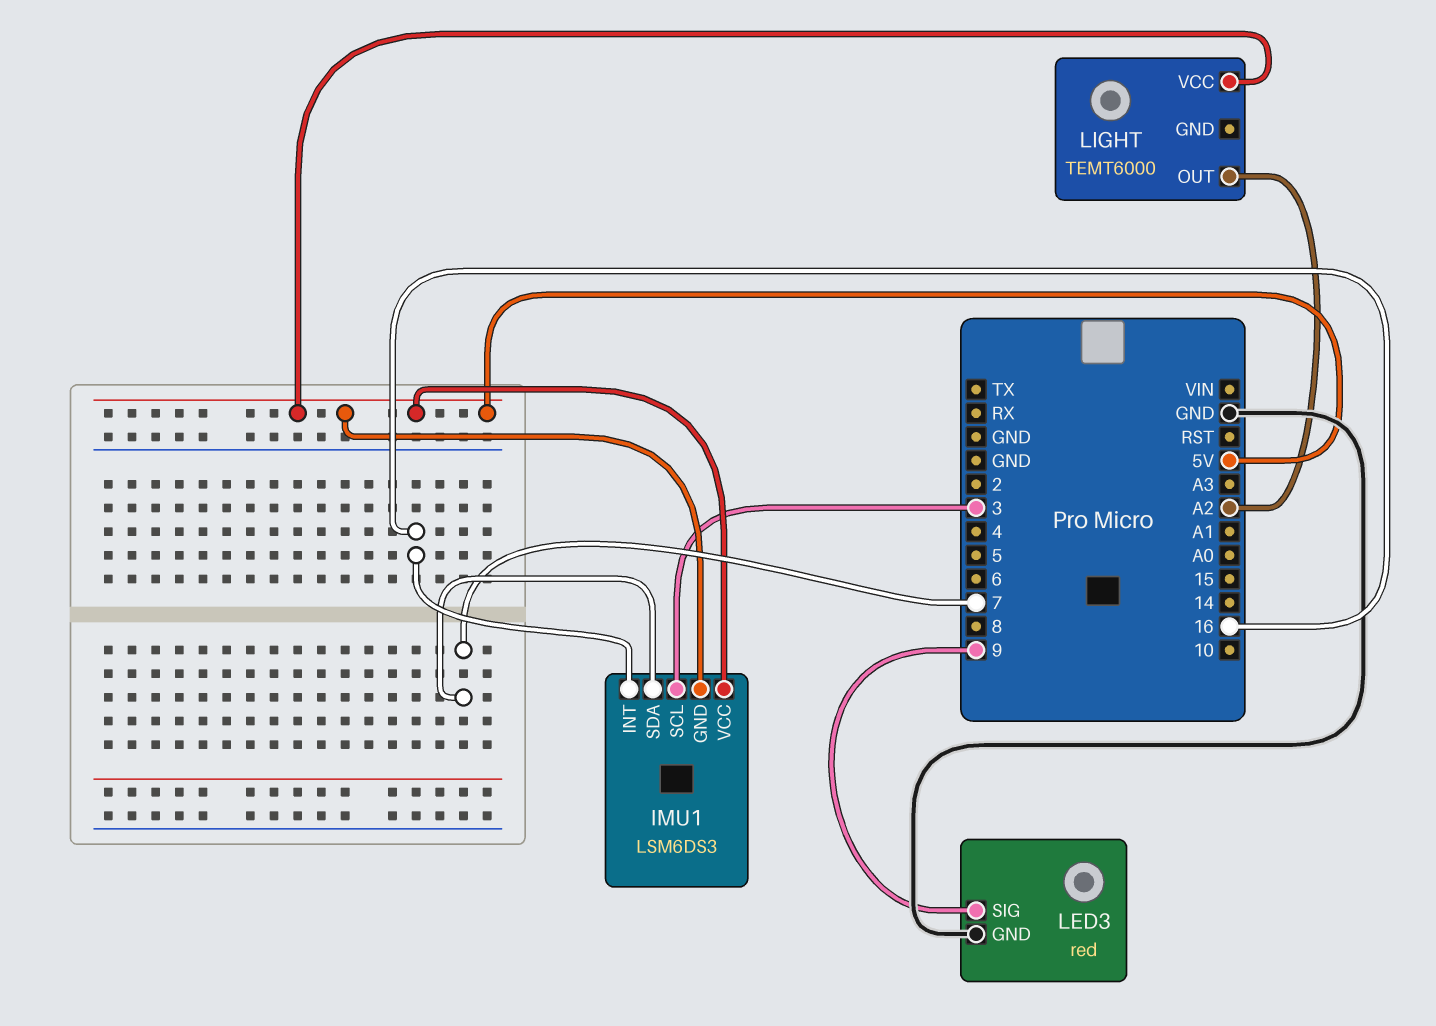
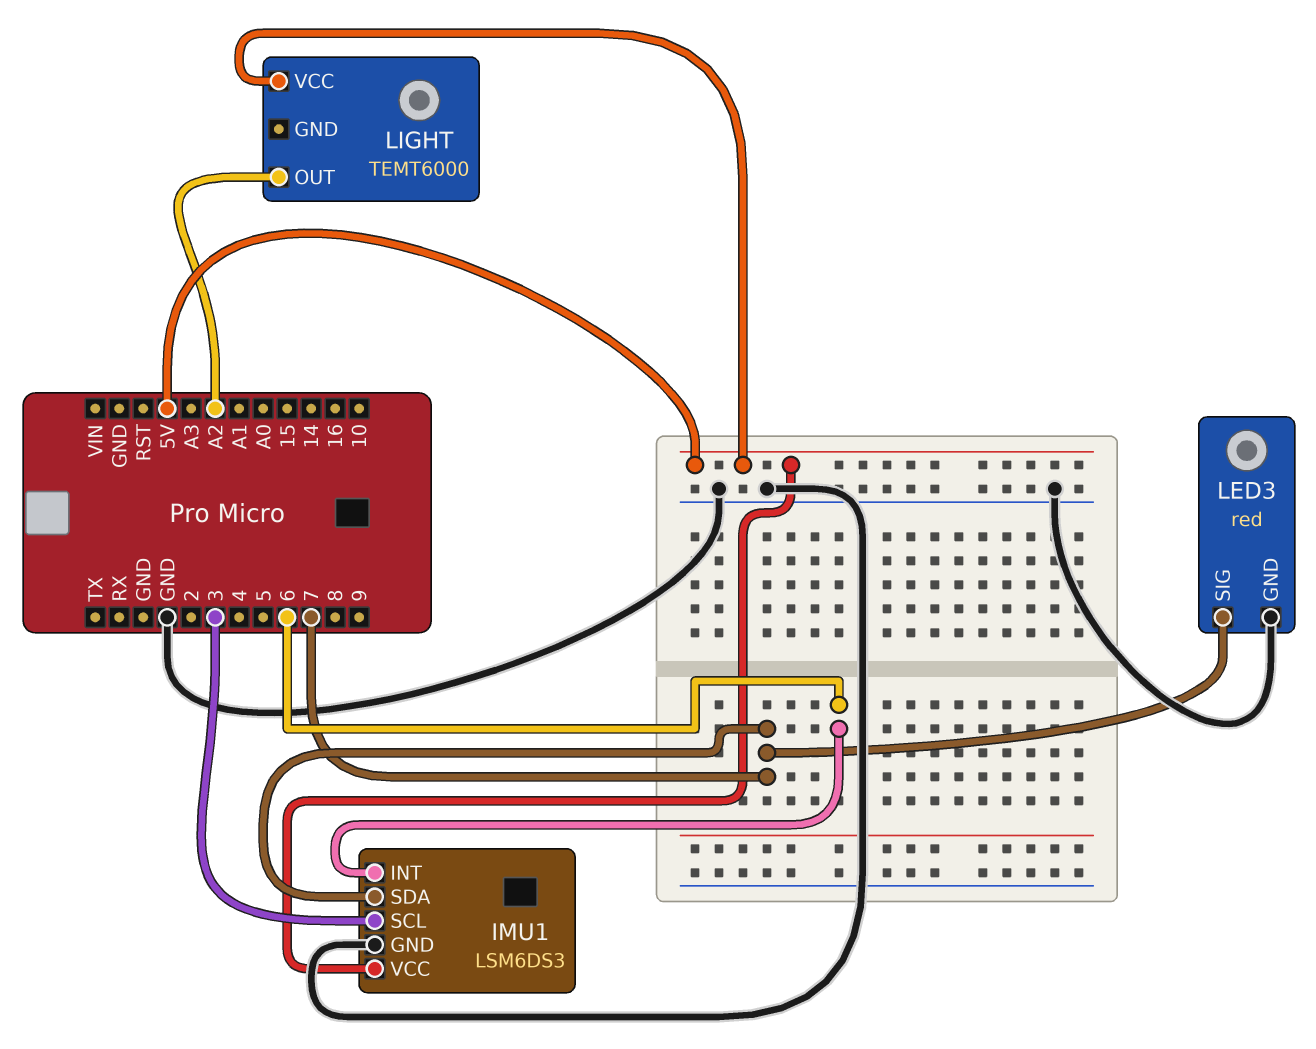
IMU1 pin GND: 5V -> GND
IMU1 pin INT: 16 -> 6
LED3 pin SIG: 9 -> 7

